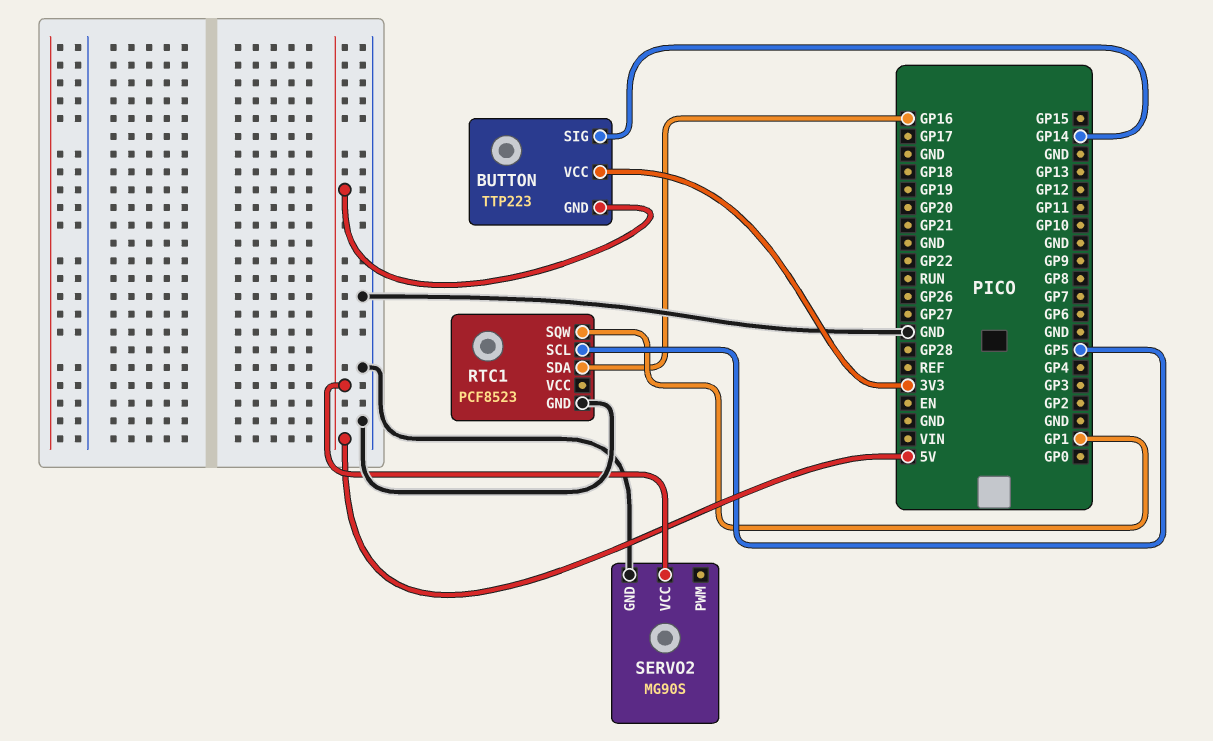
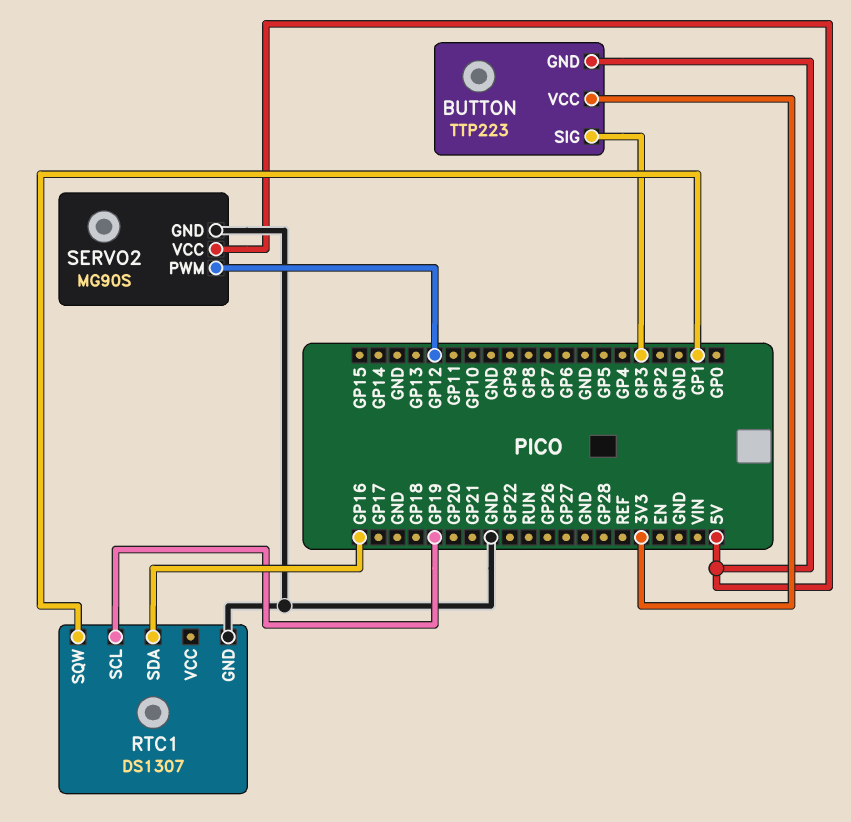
BUTTON pin SIG: GP14 -> GP3
RTC1: PCF8523 -> DS1307
RTC1 pin SCL: GP5 -> GP19
SERVO2 pin PWM: none -> GP12

